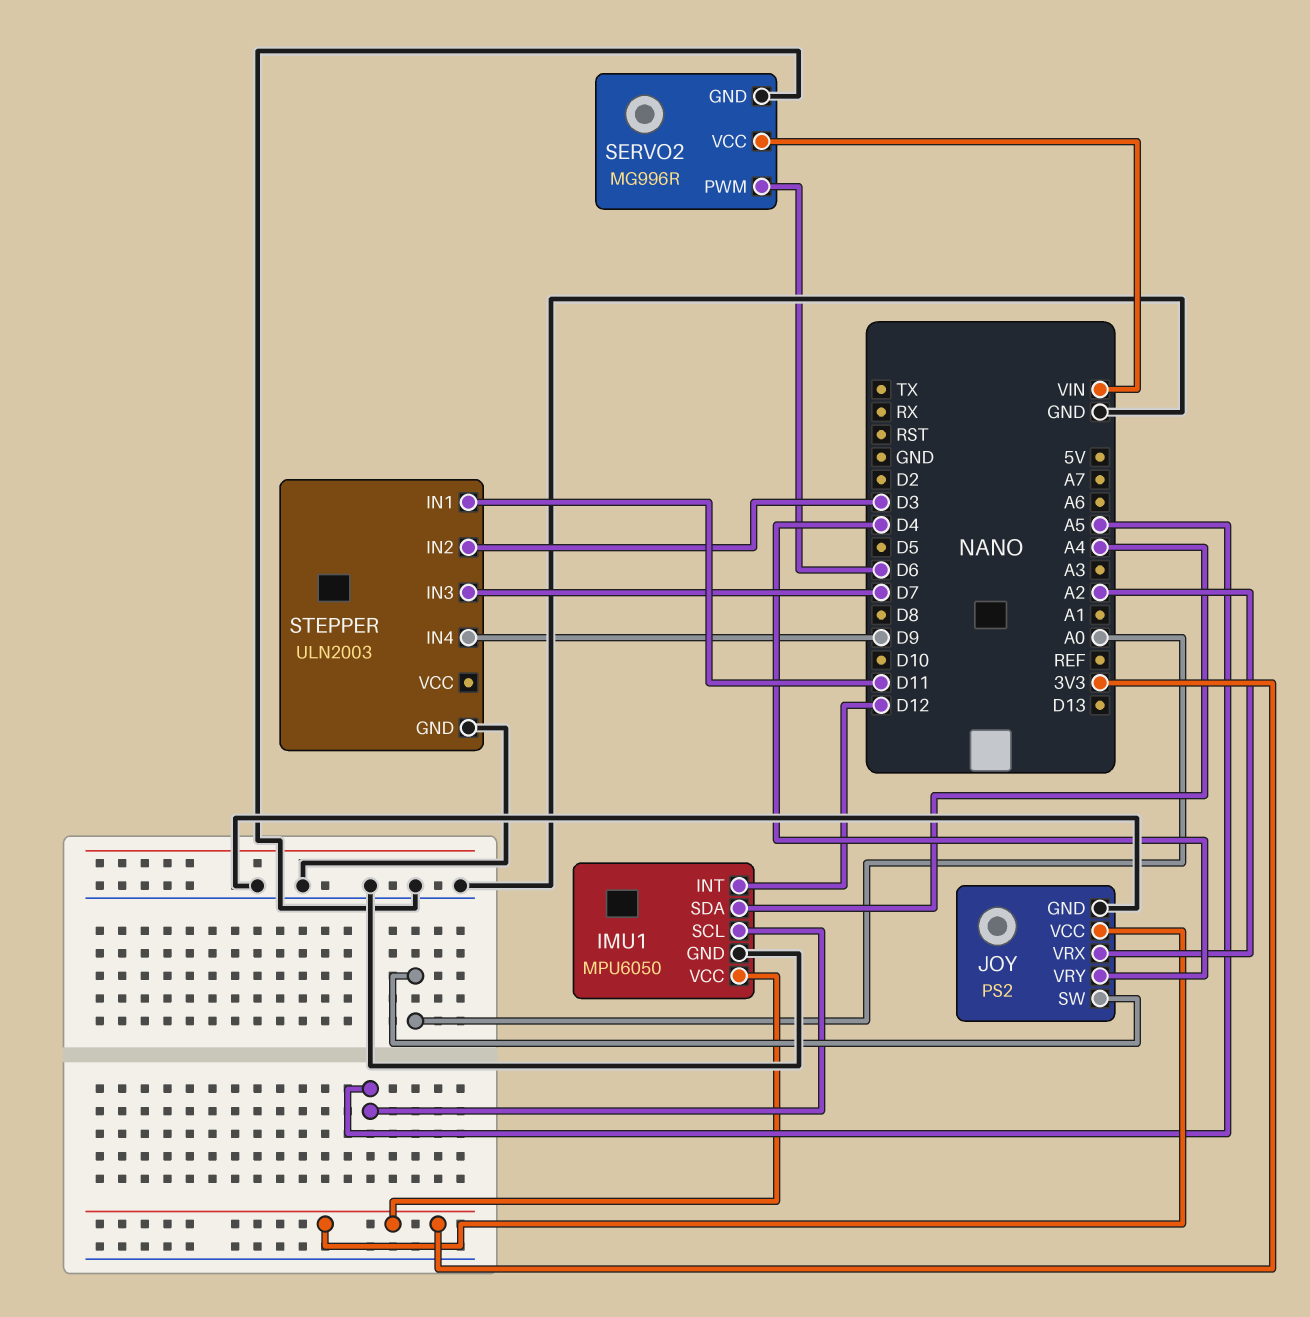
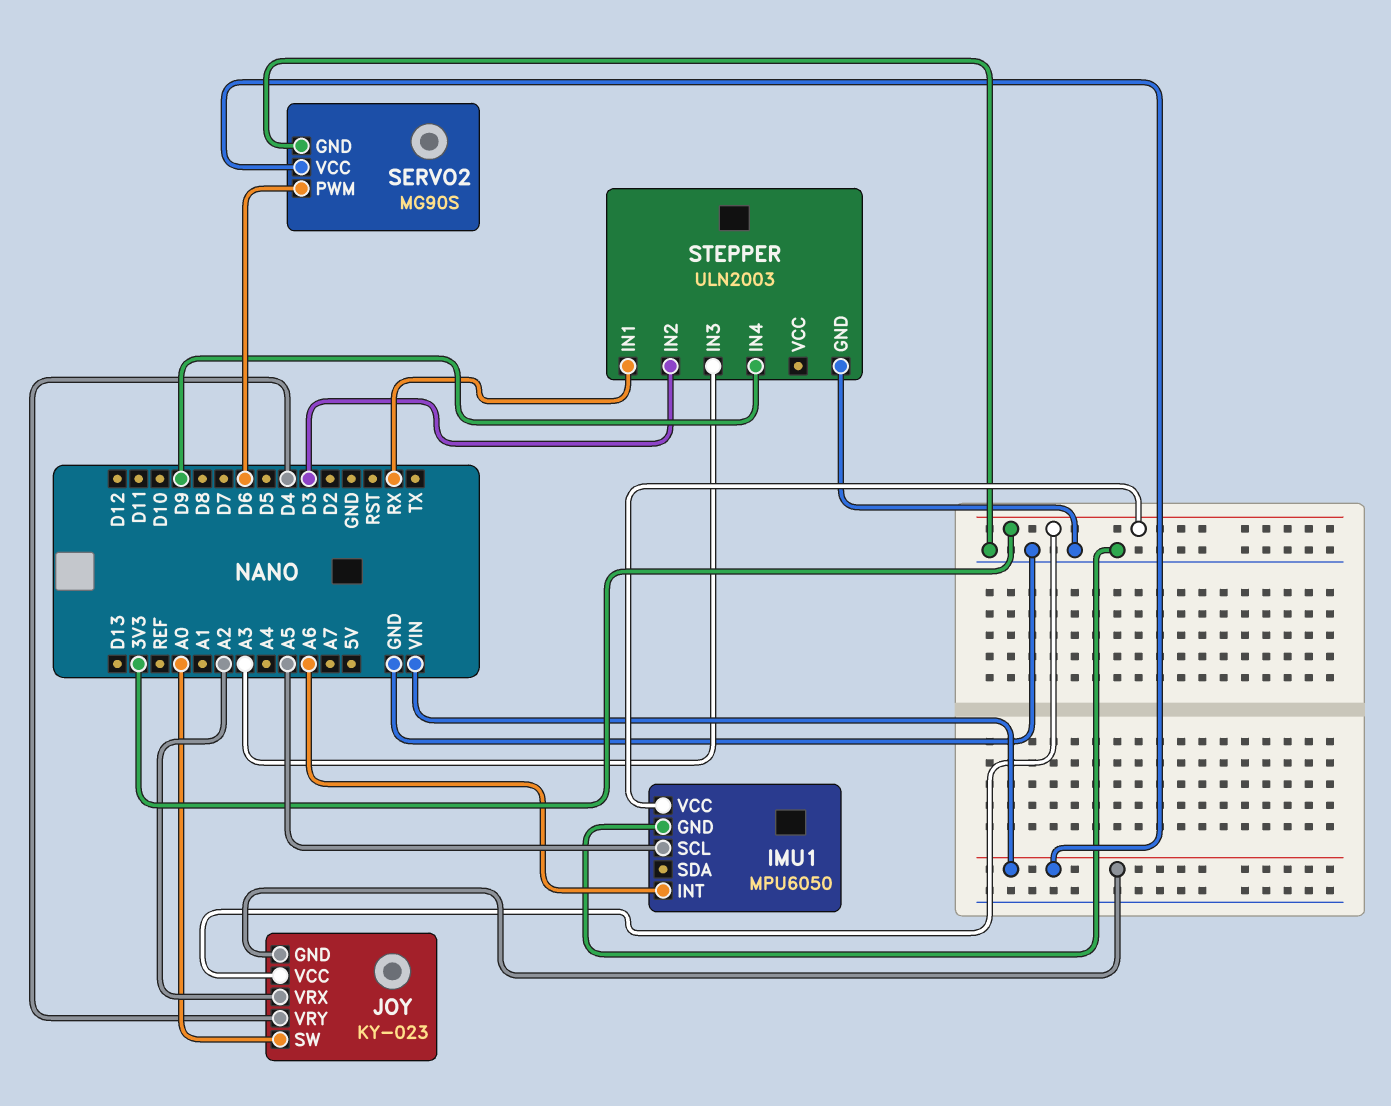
IMU1 pin INT: D12 -> A6
IMU1 pin SDA: A4 -> none
JOY: PS2 -> KY-023
JOY pin GND: GND -> VIN
SERVO2: MG996R -> MG90S
STEPPER pin IN1: D11 -> RX
STEPPER pin IN3: D7 -> A3

